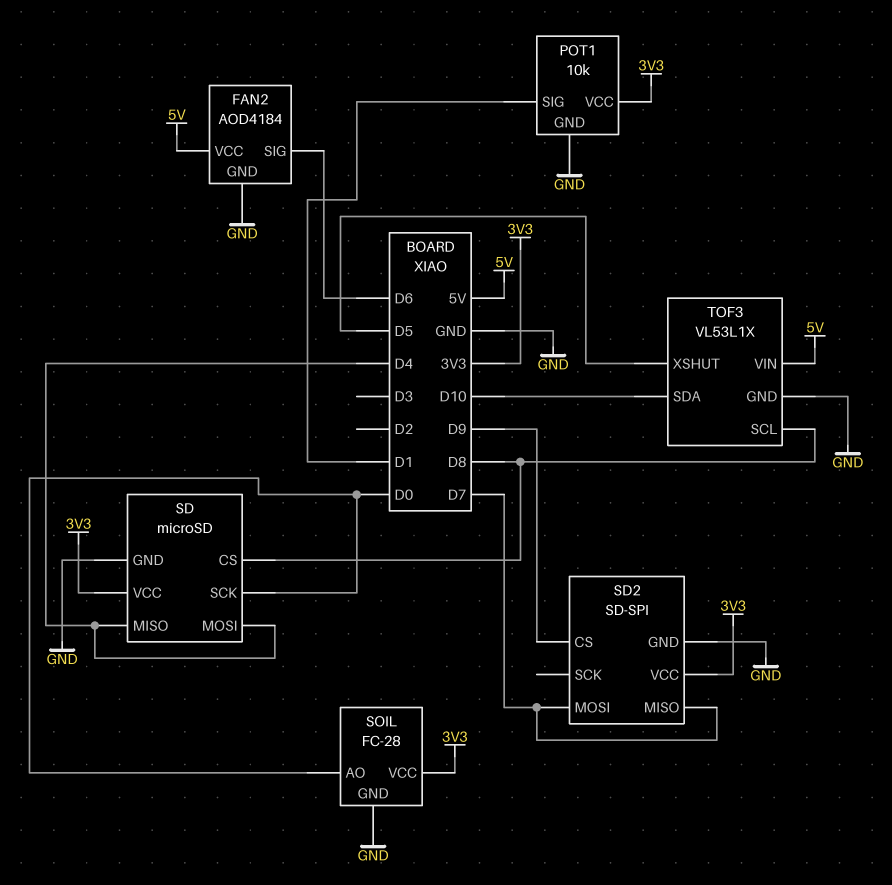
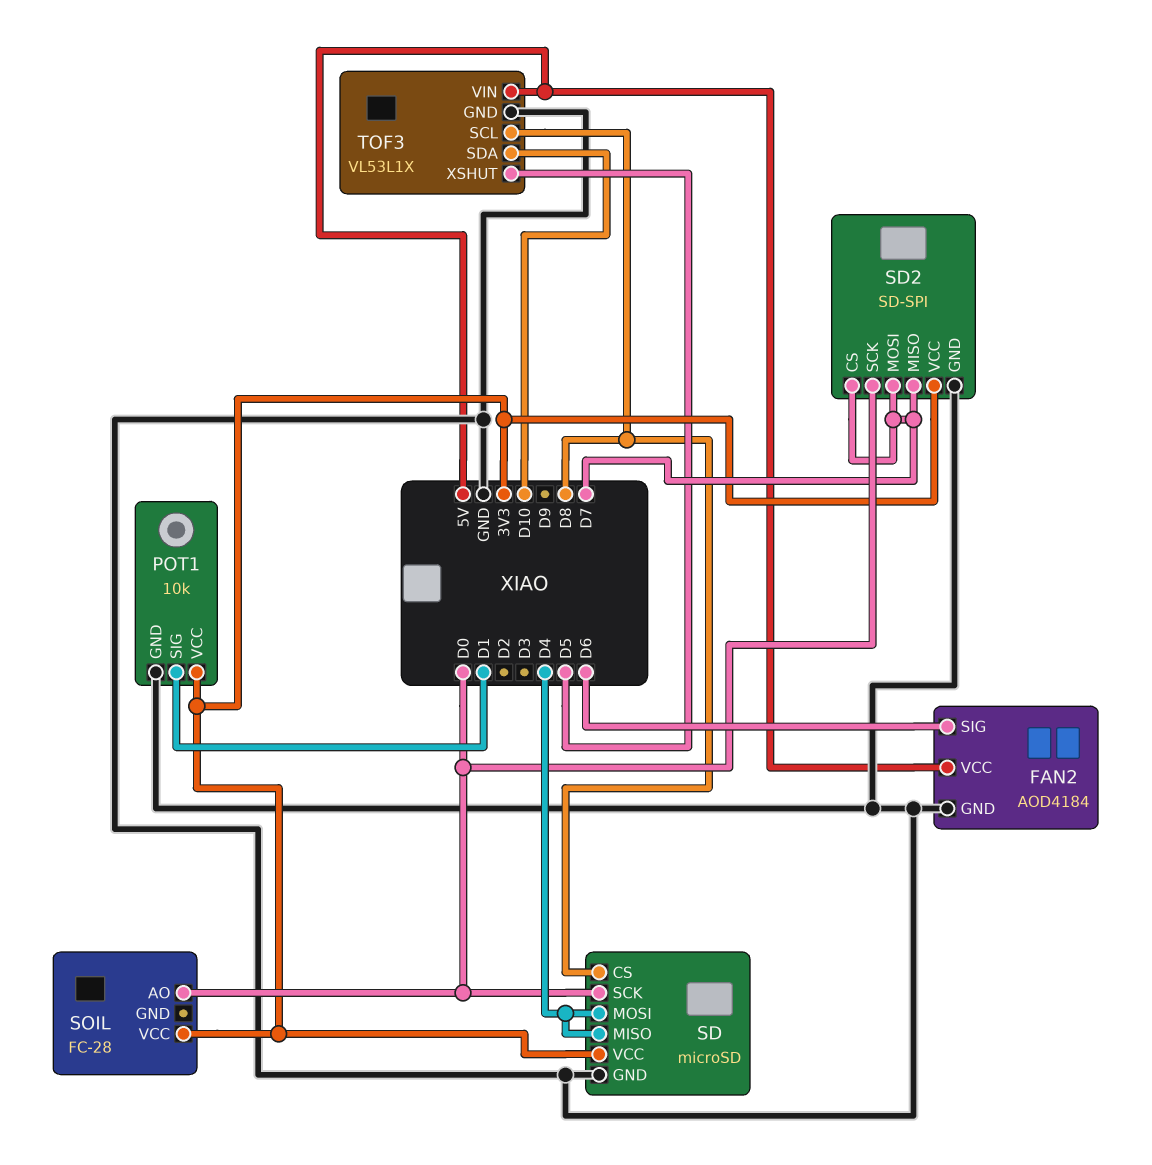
SD2 pin CS: D9 -> D7
SD2 pin SCK: none -> D0
SOIL pin GND: GND -> none

